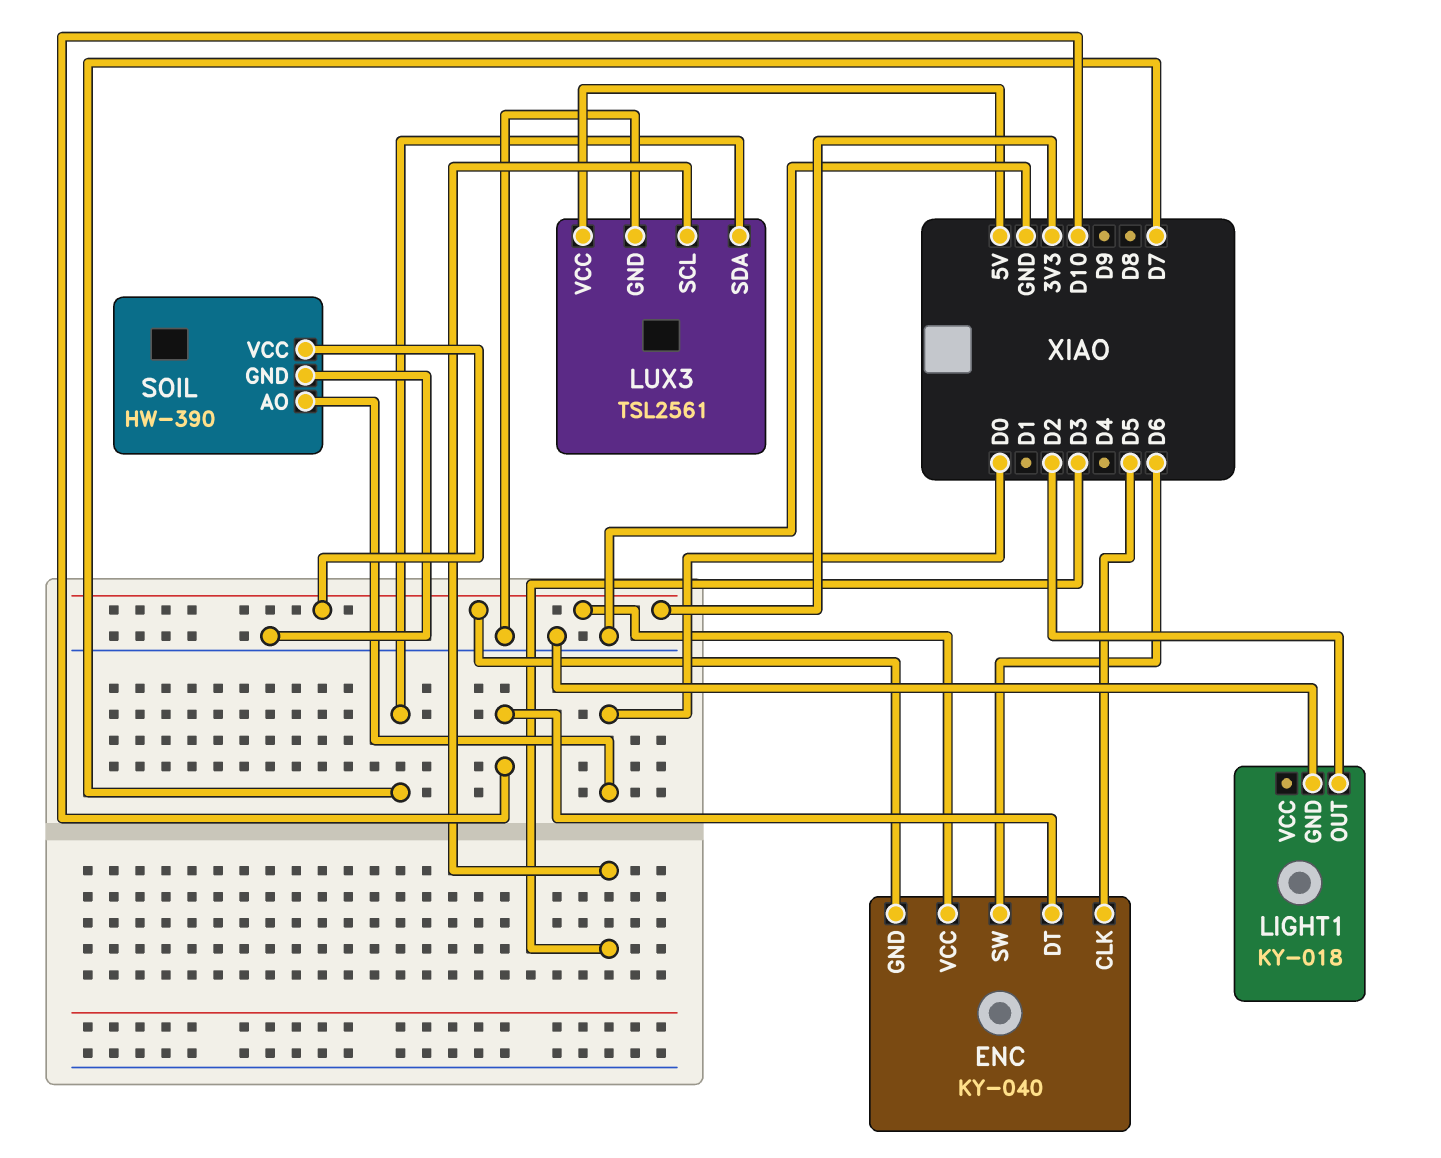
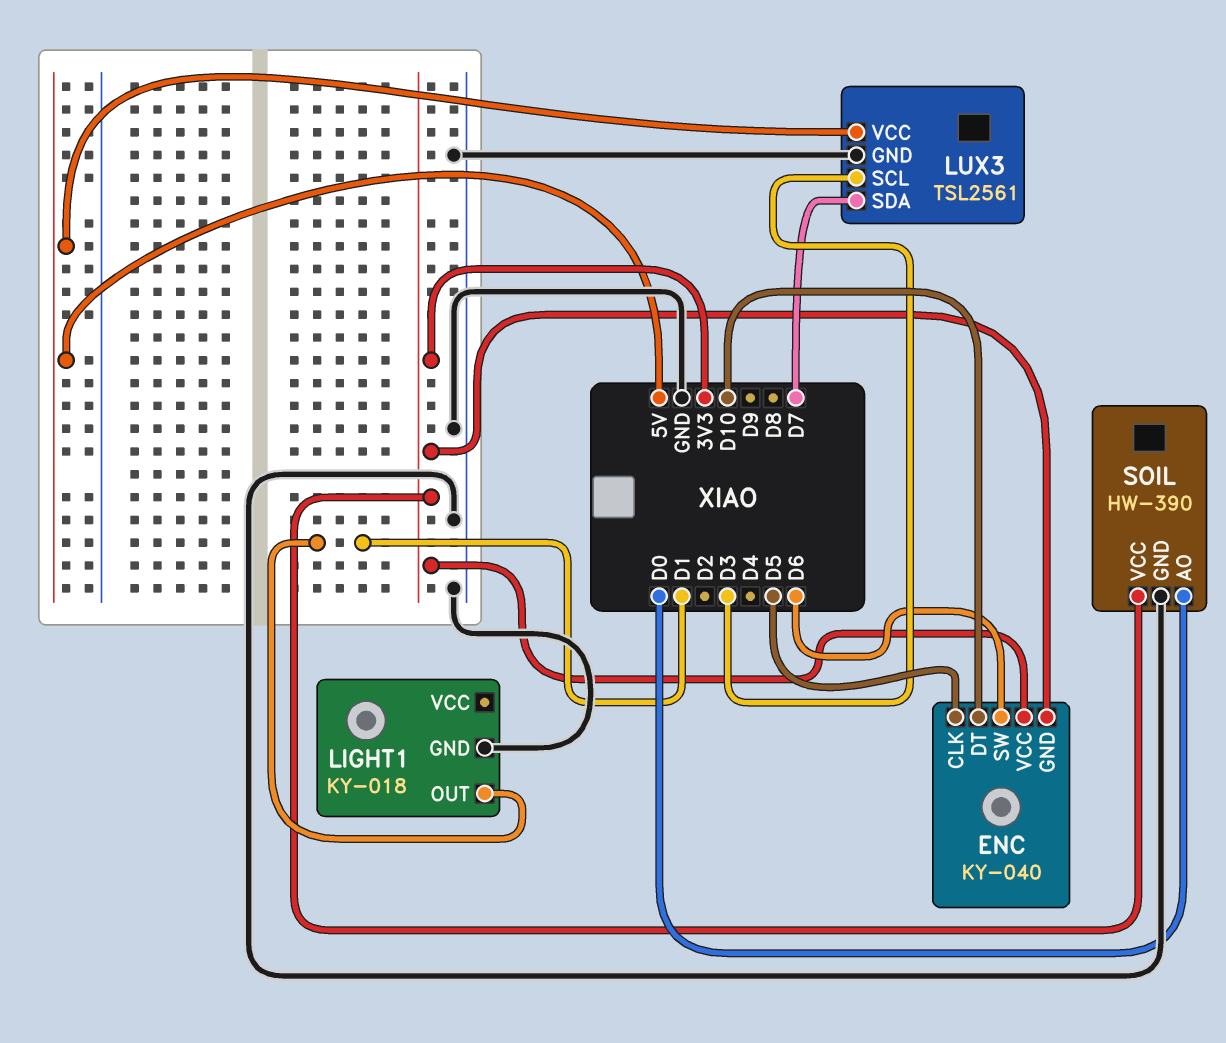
LIGHT1 pin OUT: D2 -> D1

